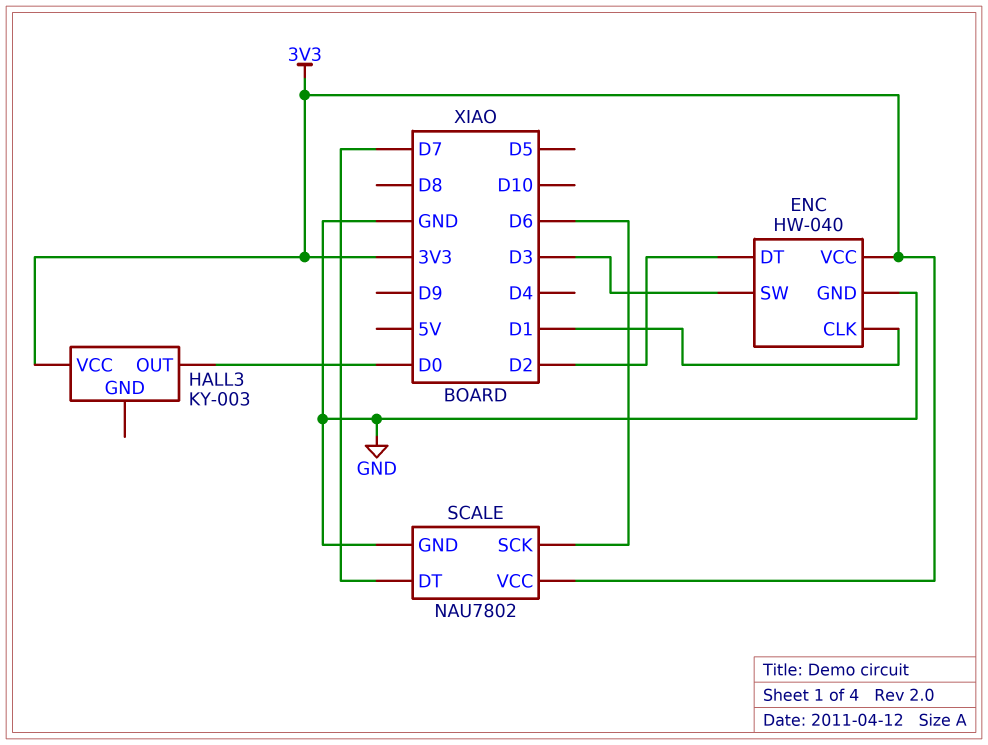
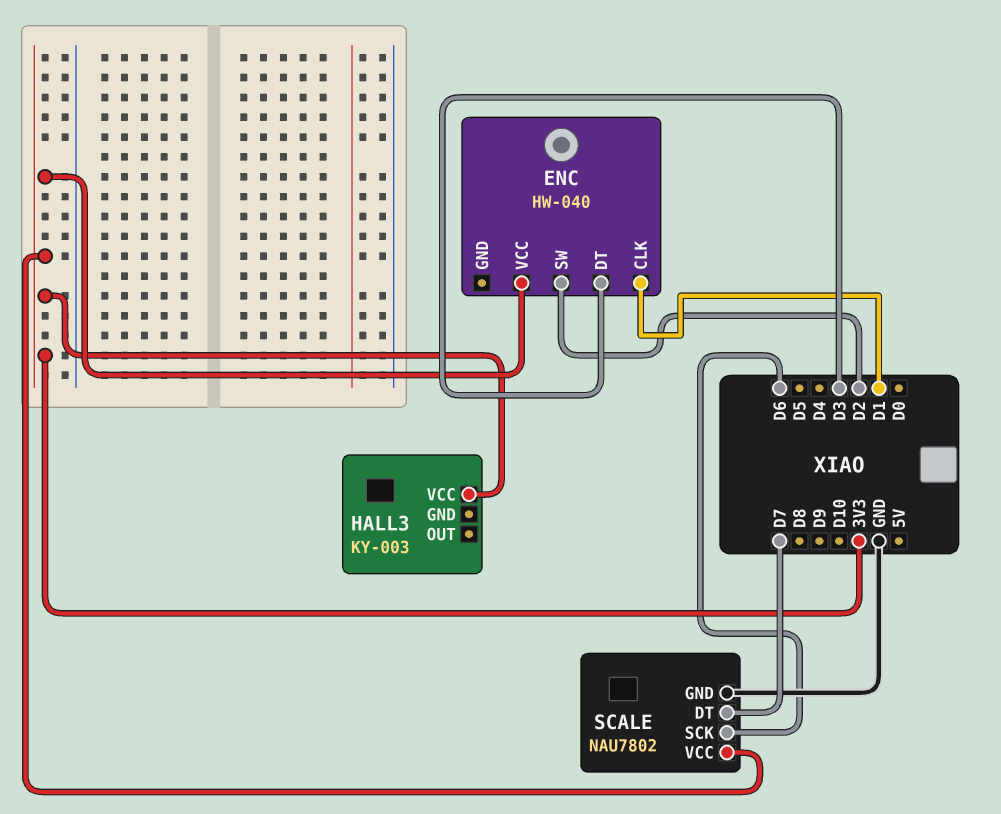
ENC pin DT: D2 -> D3
ENC pin GND: GND -> none
ENC pin SW: D3 -> D2
HALL3 pin OUT: D0 -> none

